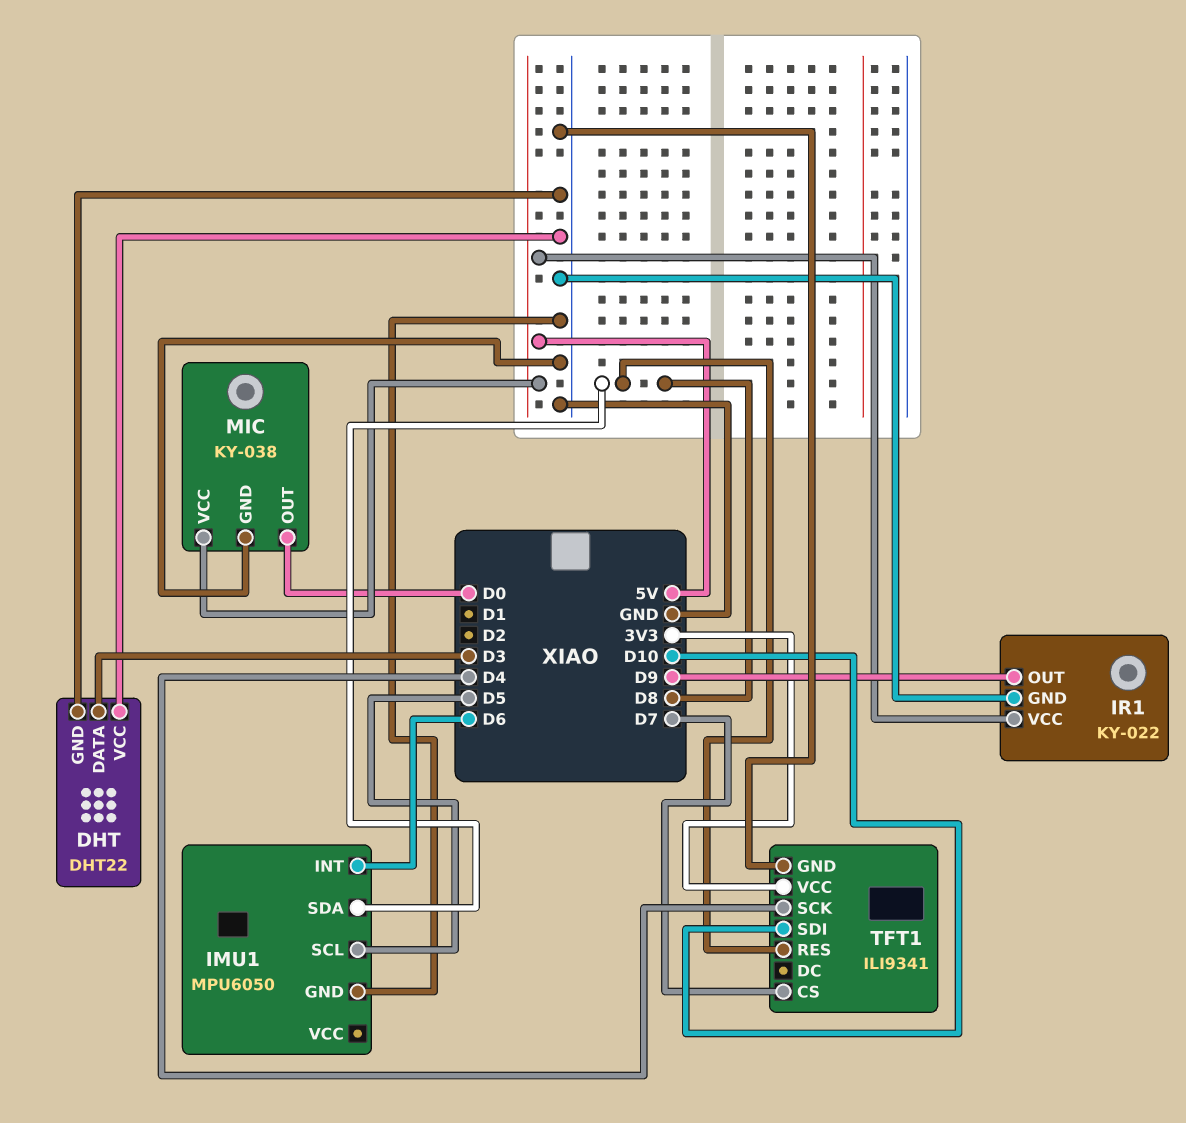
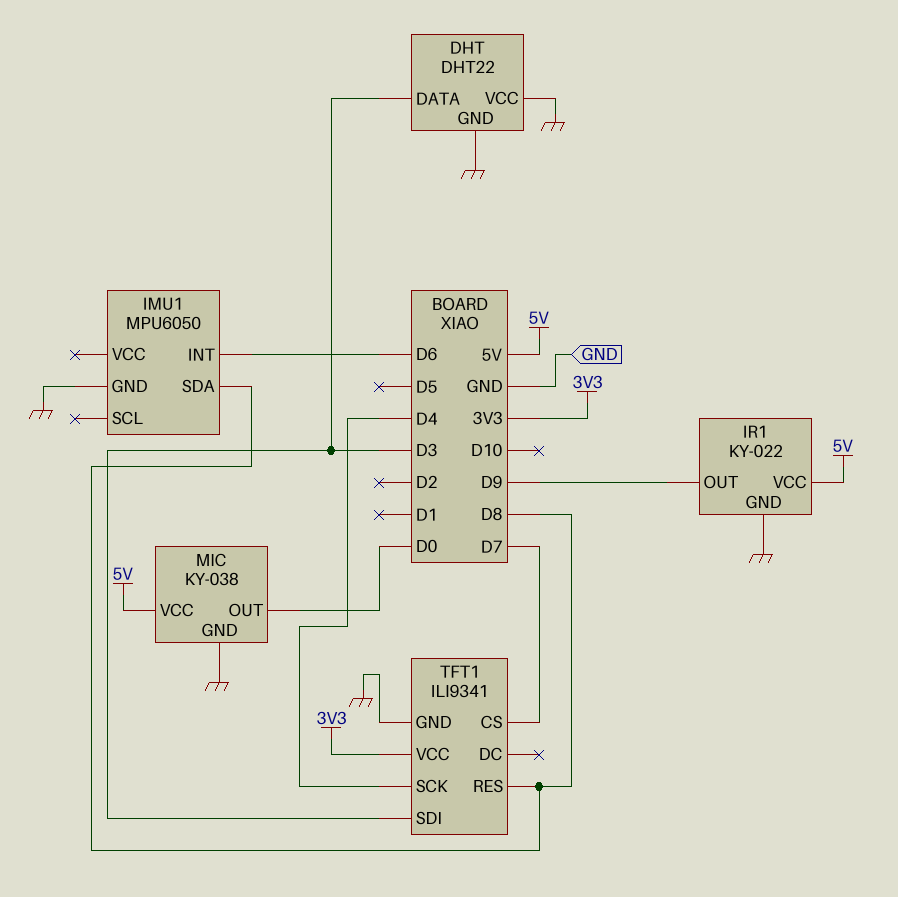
IMU1 pin SCL: D5 -> none
TFT1 pin SDI: D10 -> D3

